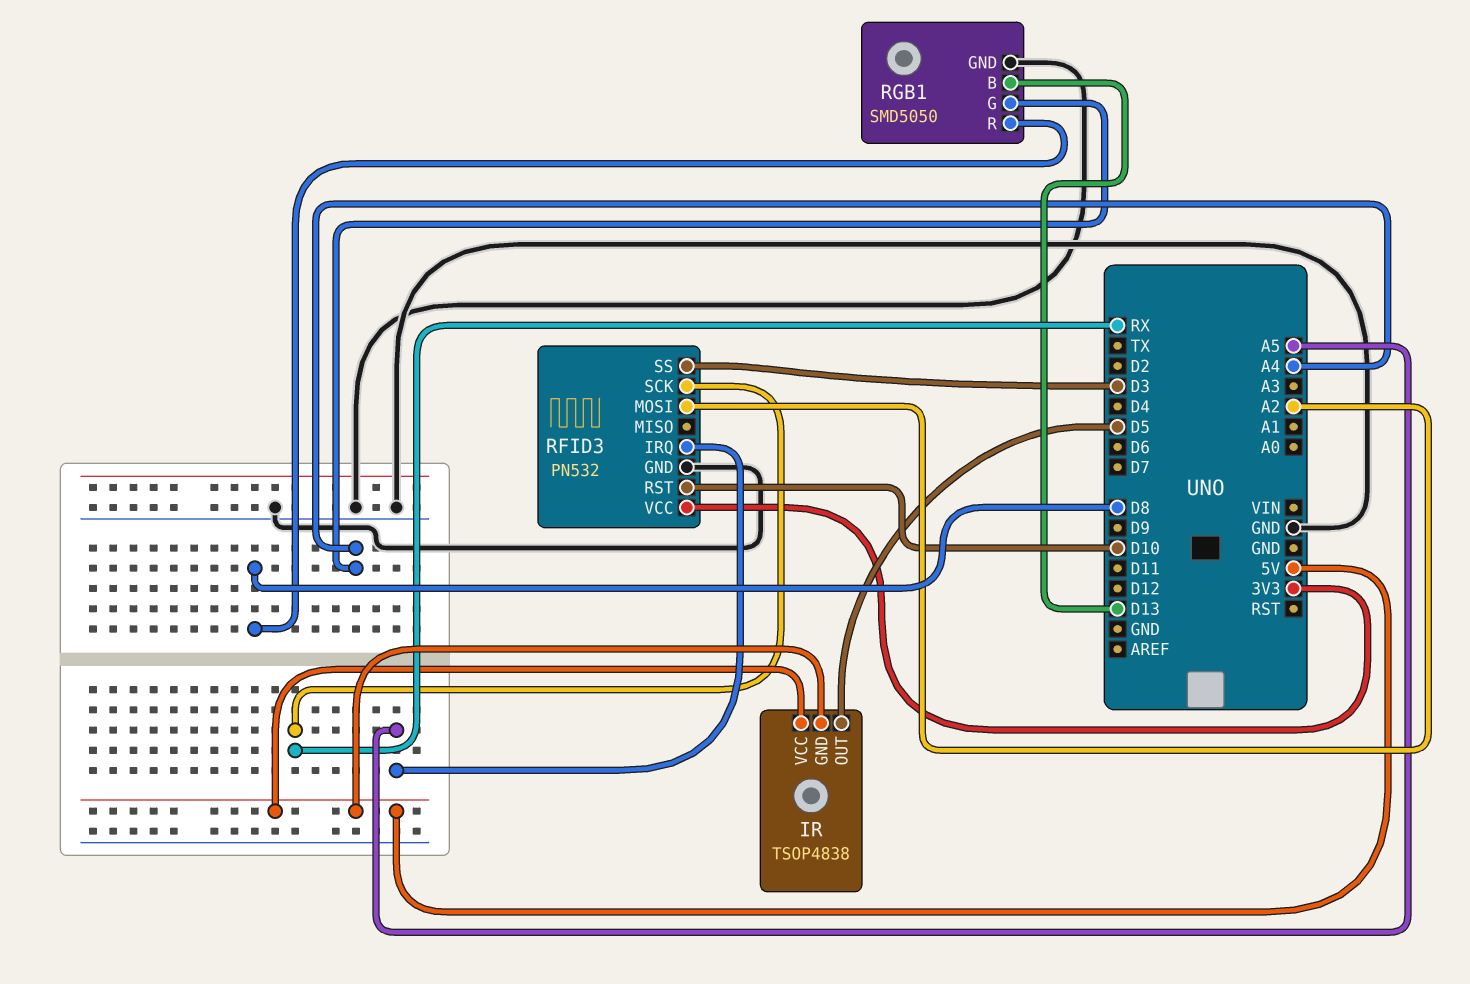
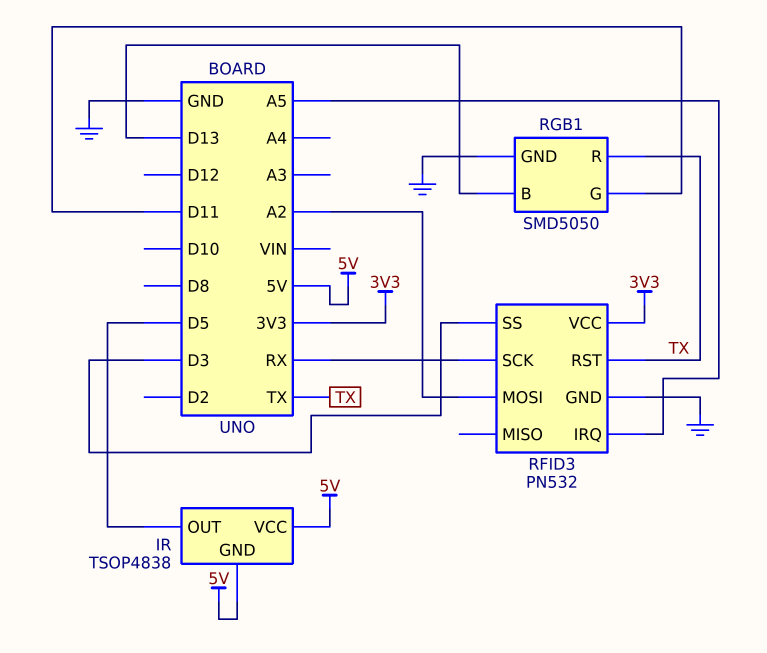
RFID3 pin RST: D10 -> TX
RGB1 pin G: A4 -> D11
RGB1 pin R: D8 -> TX

